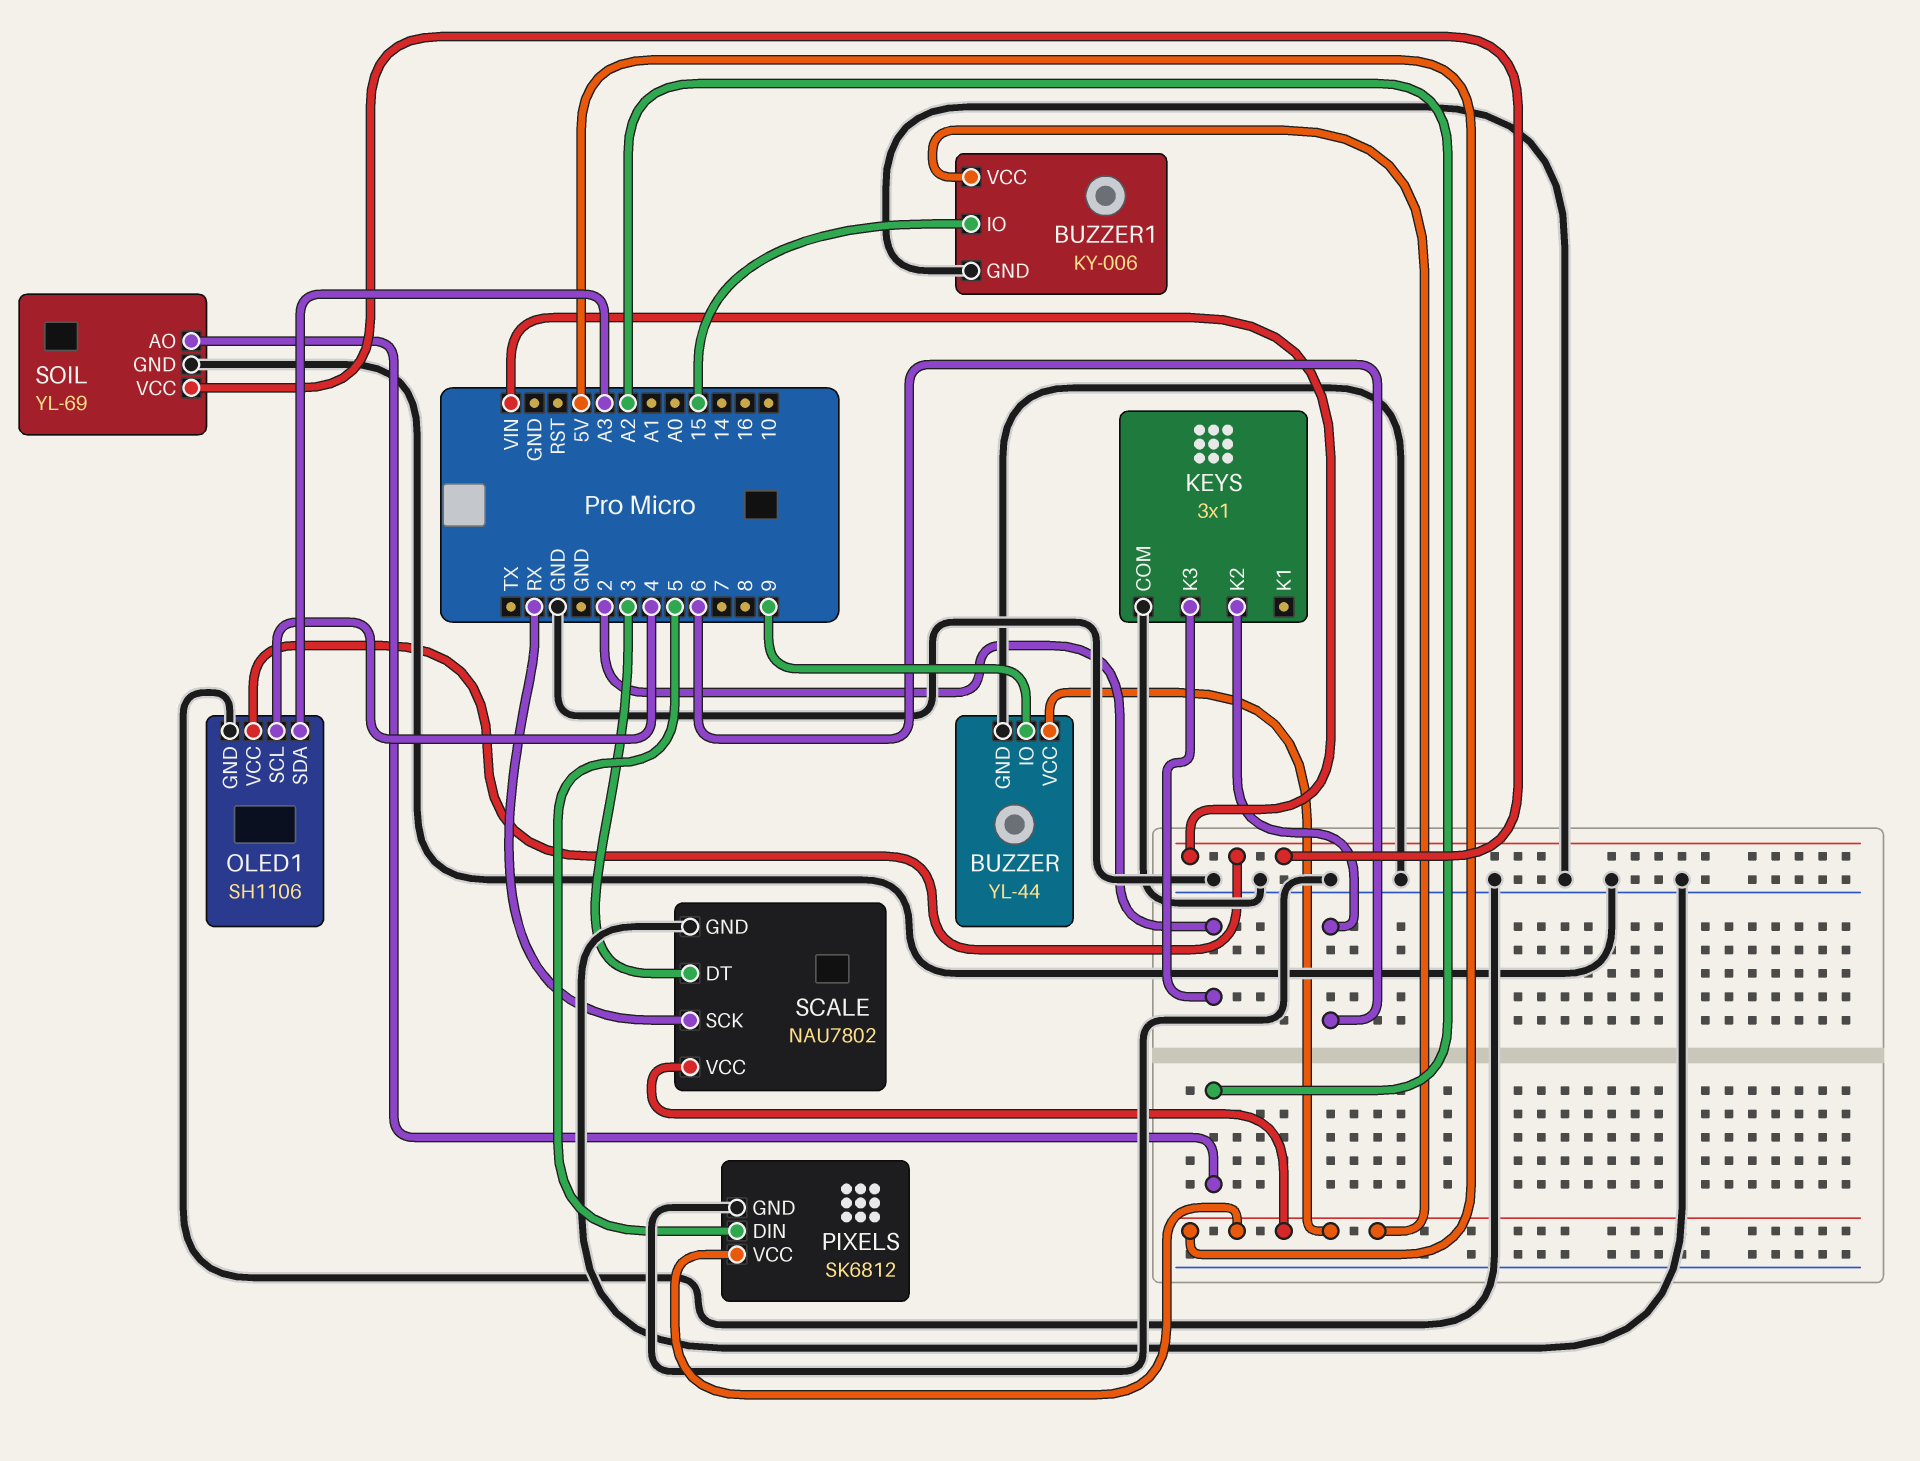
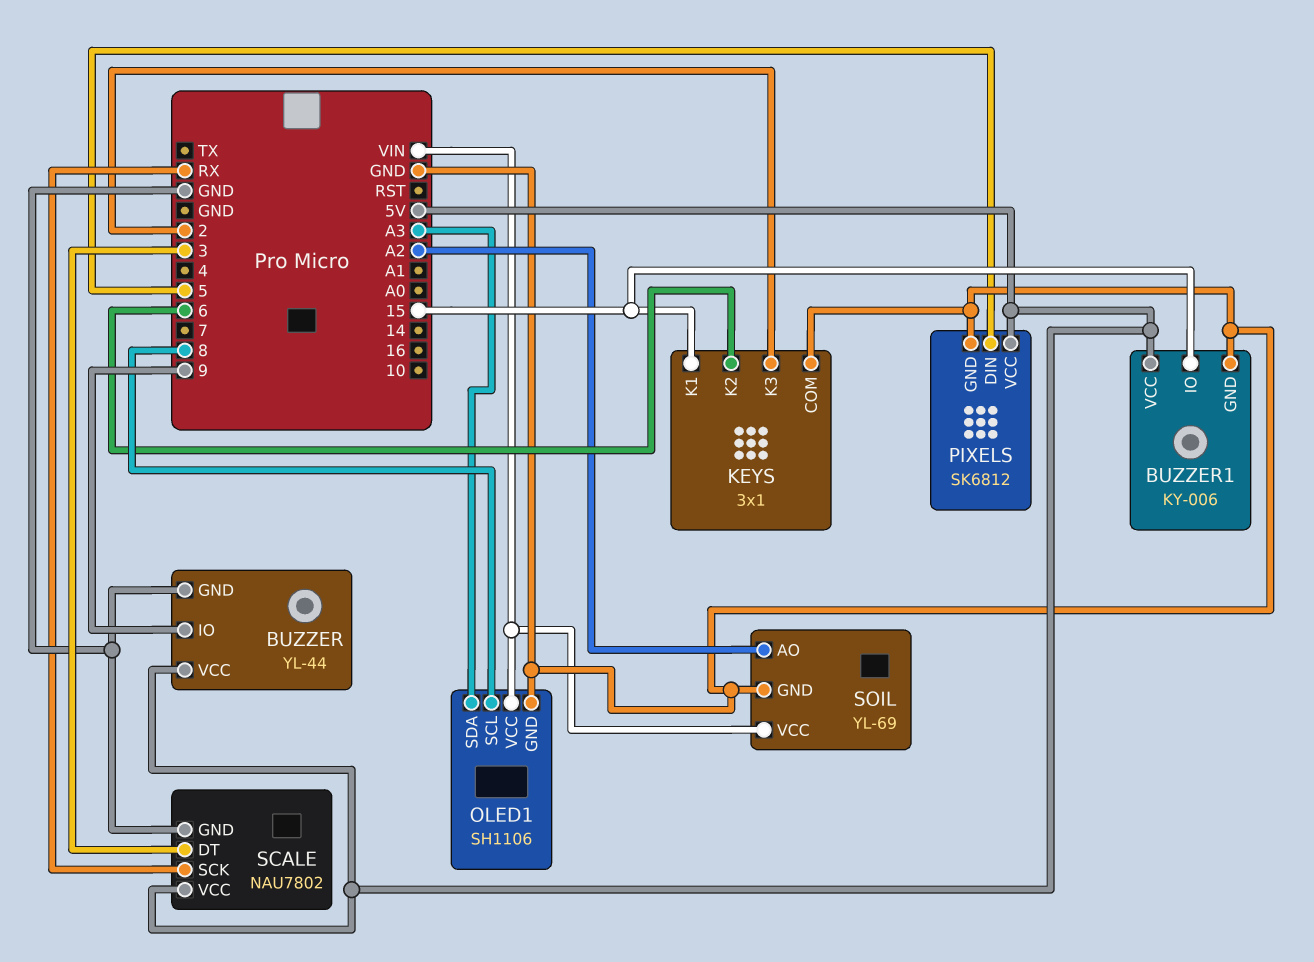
KEYS pin K1: none -> 15
OLED1 pin SCL: 4 -> 8

